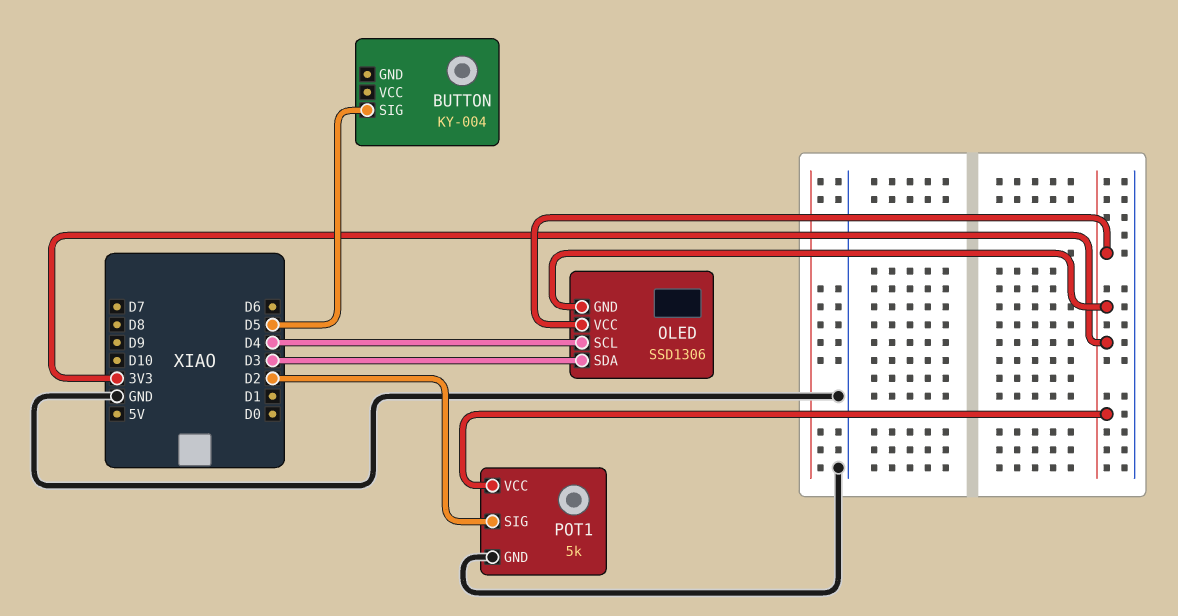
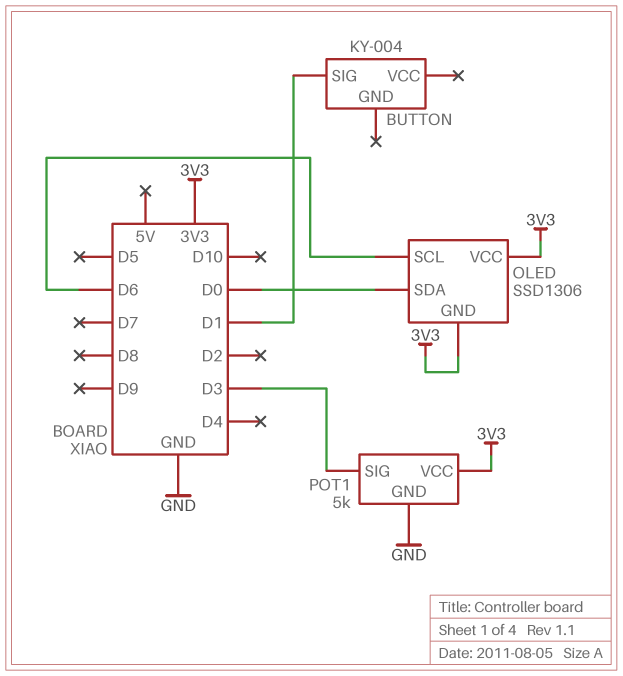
BUTTON pin SIG: D5 -> D1
OLED pin SCL: D4 -> D6
OLED pin SDA: D3 -> D0
POT1 pin SIG: D2 -> D3

